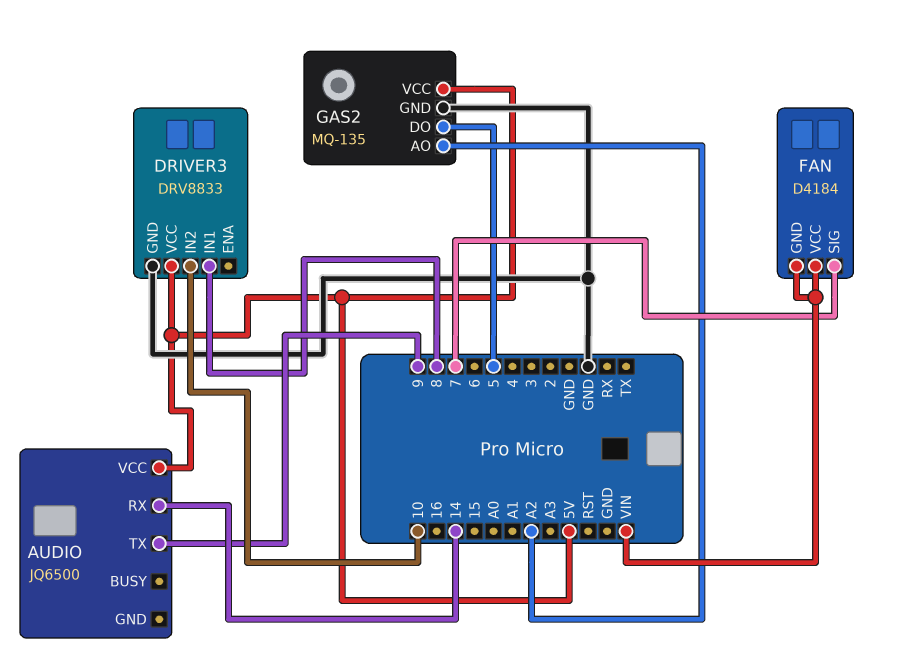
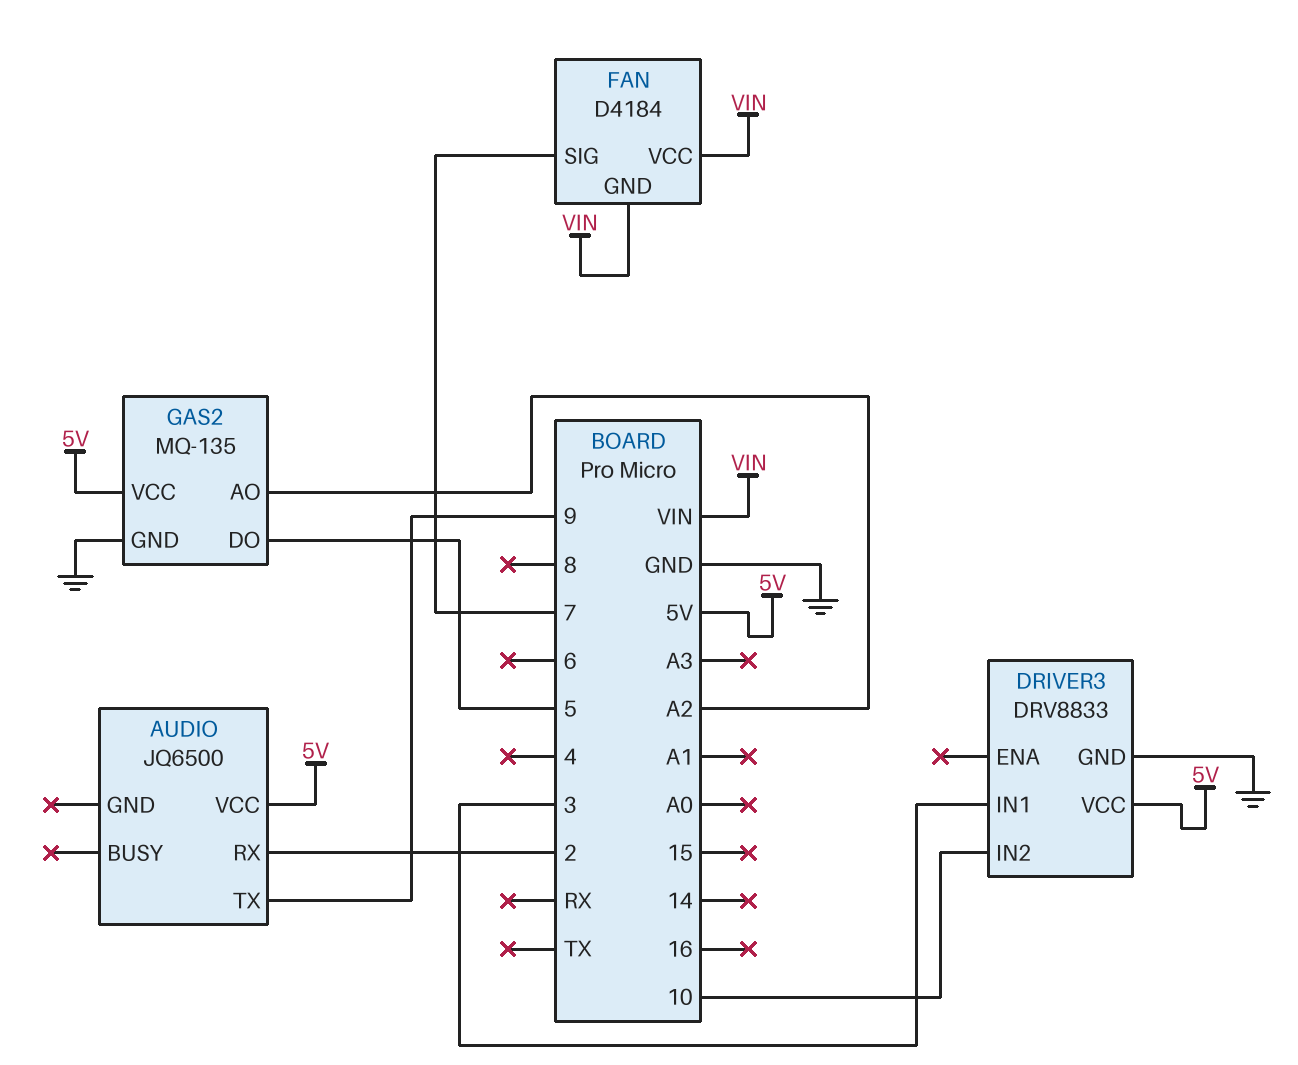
AUDIO pin RX: 14 -> 2
DRIVER3 pin IN1: 8 -> 3

